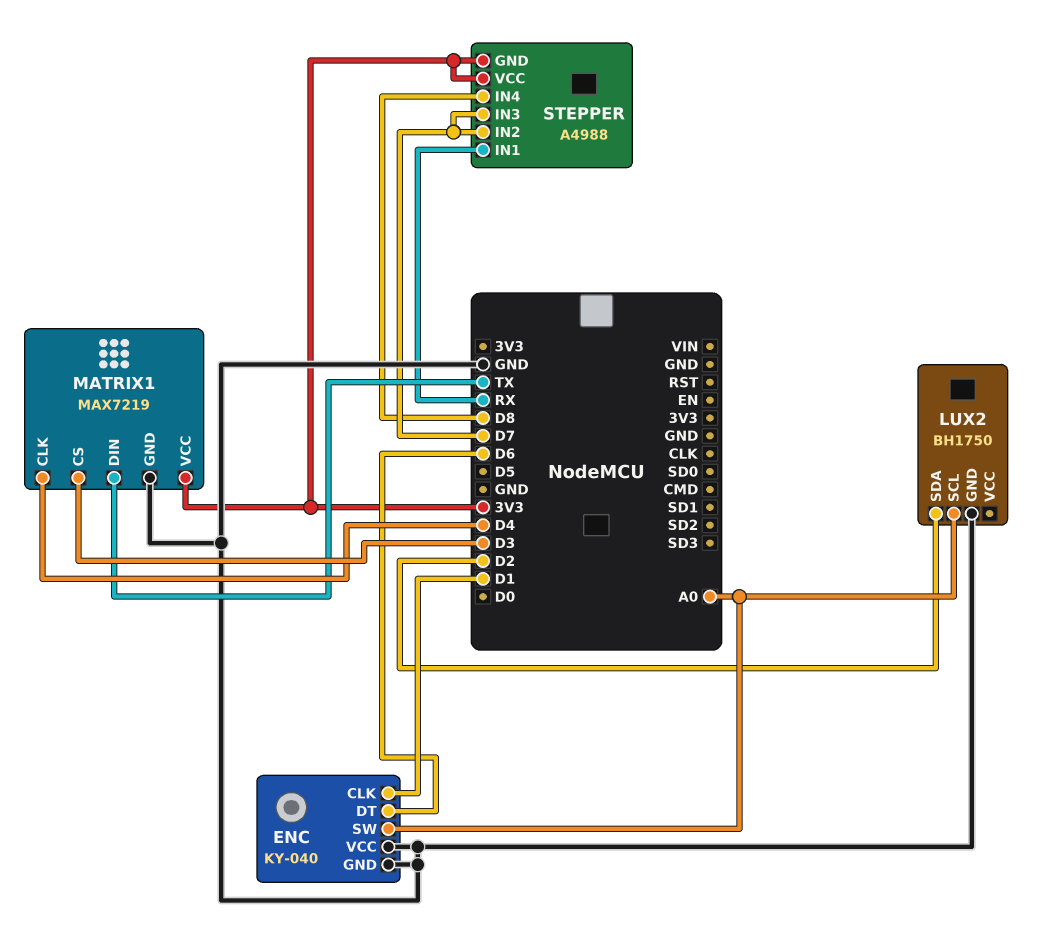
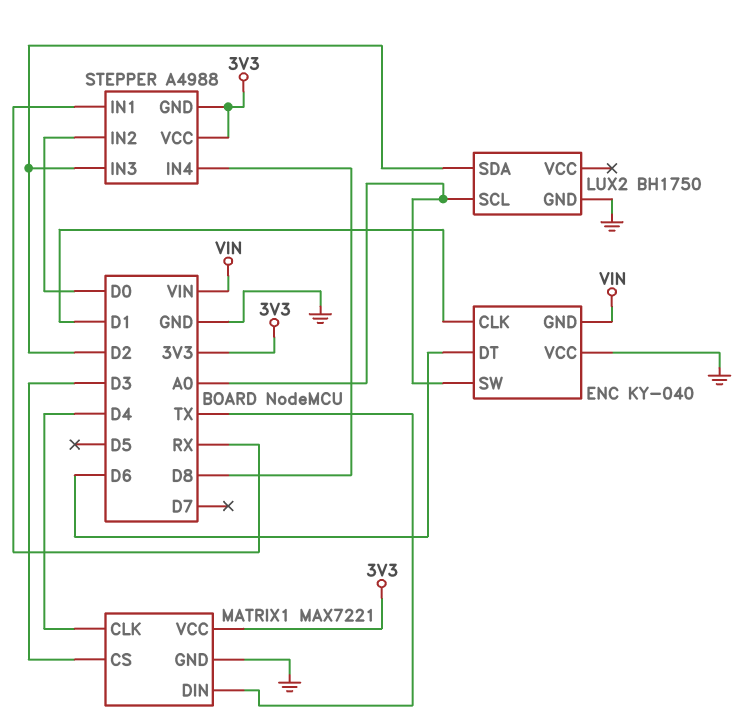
ENC pin GND: GND -> VIN
MATRIX1: MAX7219 -> MAX7221
STEPPER pin IN2: D7 -> D0
STEPPER pin IN3: D7 -> D2

